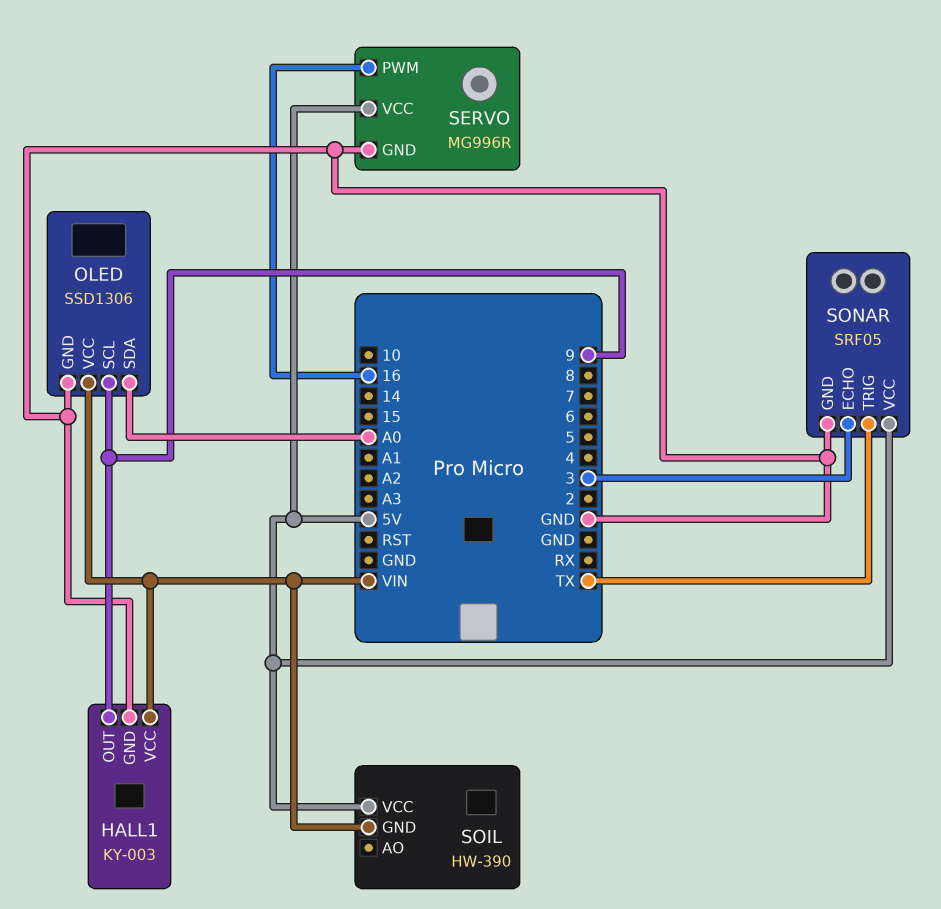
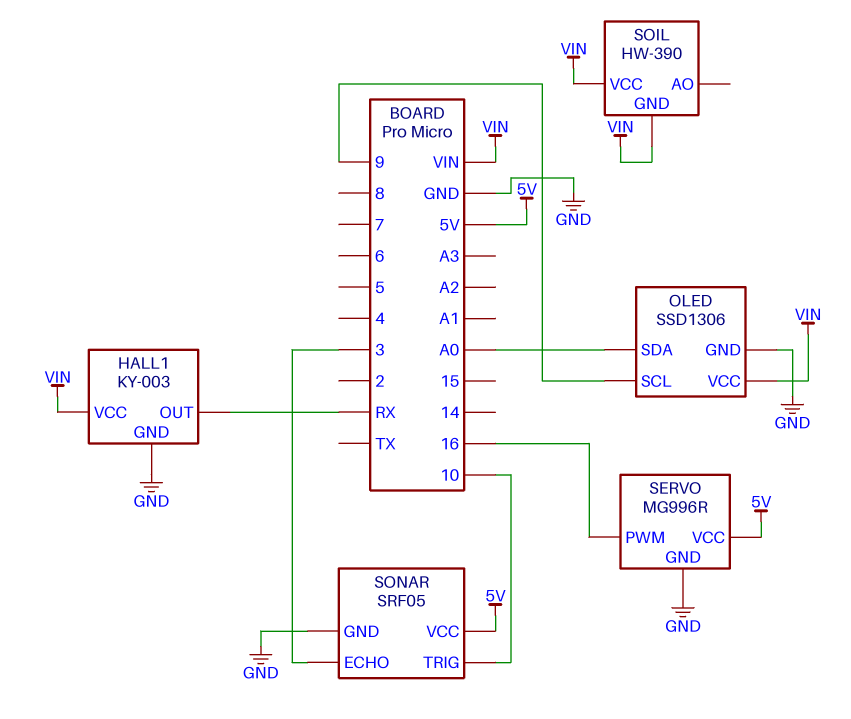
HALL1 pin OUT: 9 -> RX
SOIL pin VCC: 5V -> VIN
SONAR pin TRIG: TX -> 10

